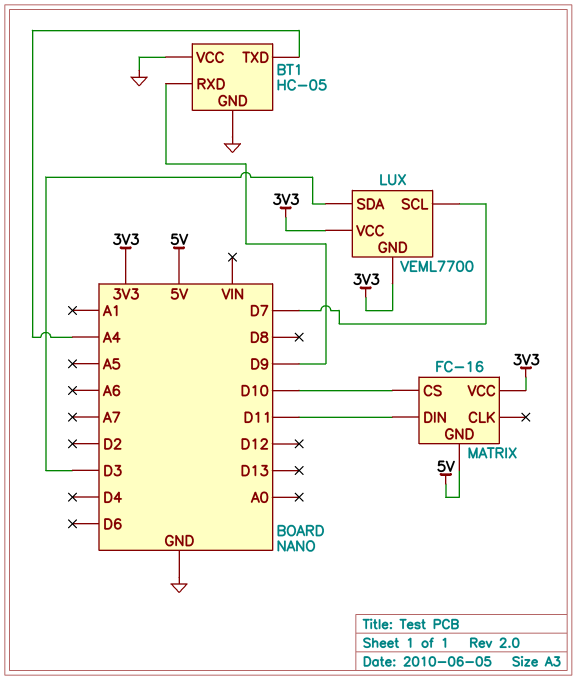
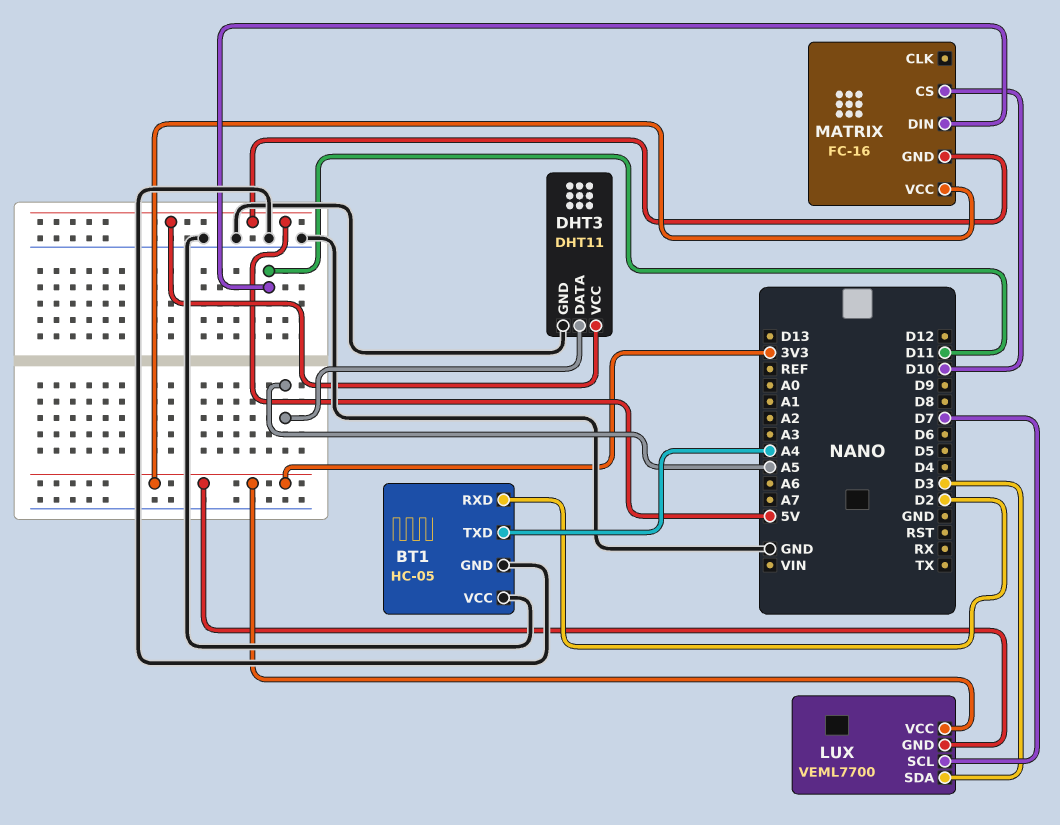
BT1 pin RXD: D9 -> D2
DHT3: none -> DHT11
DHT3 pin DATA: none -> A5
DHT3 pin GND: none -> GND
DHT3 pin VCC: none -> 5V

